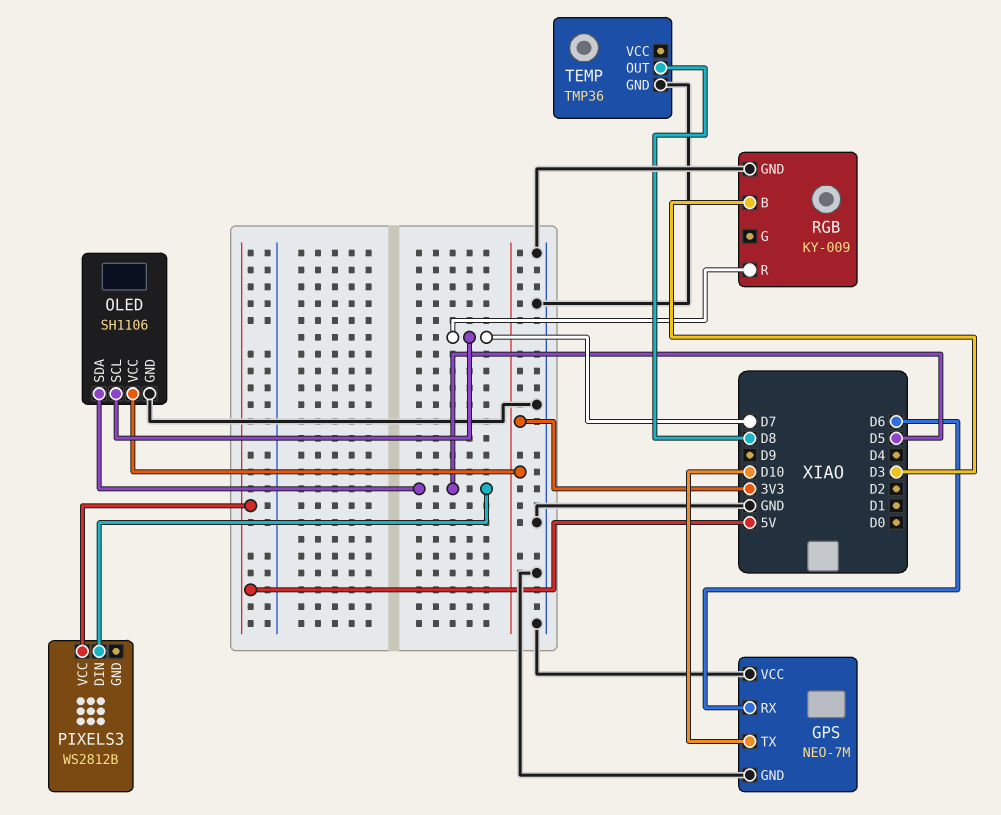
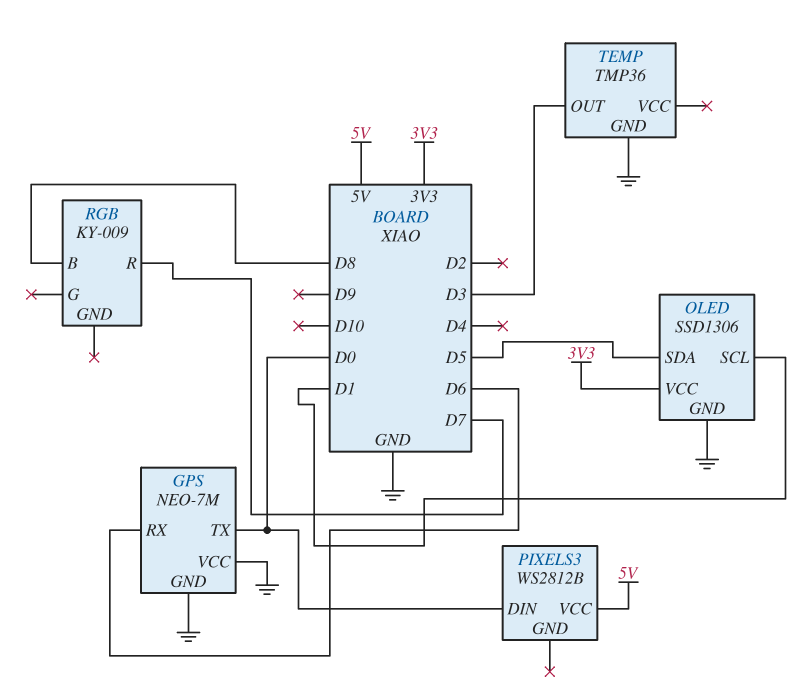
GPS pin TX: D10 -> D0
OLED: SH1106 -> SSD1306
OLED pin SCL: D7 -> D1
PIXELS3 pin DIN: D5 -> D0
RGB pin B: D3 -> D8
RGB pin GND: GND -> none
TEMP pin OUT: D8 -> D3

